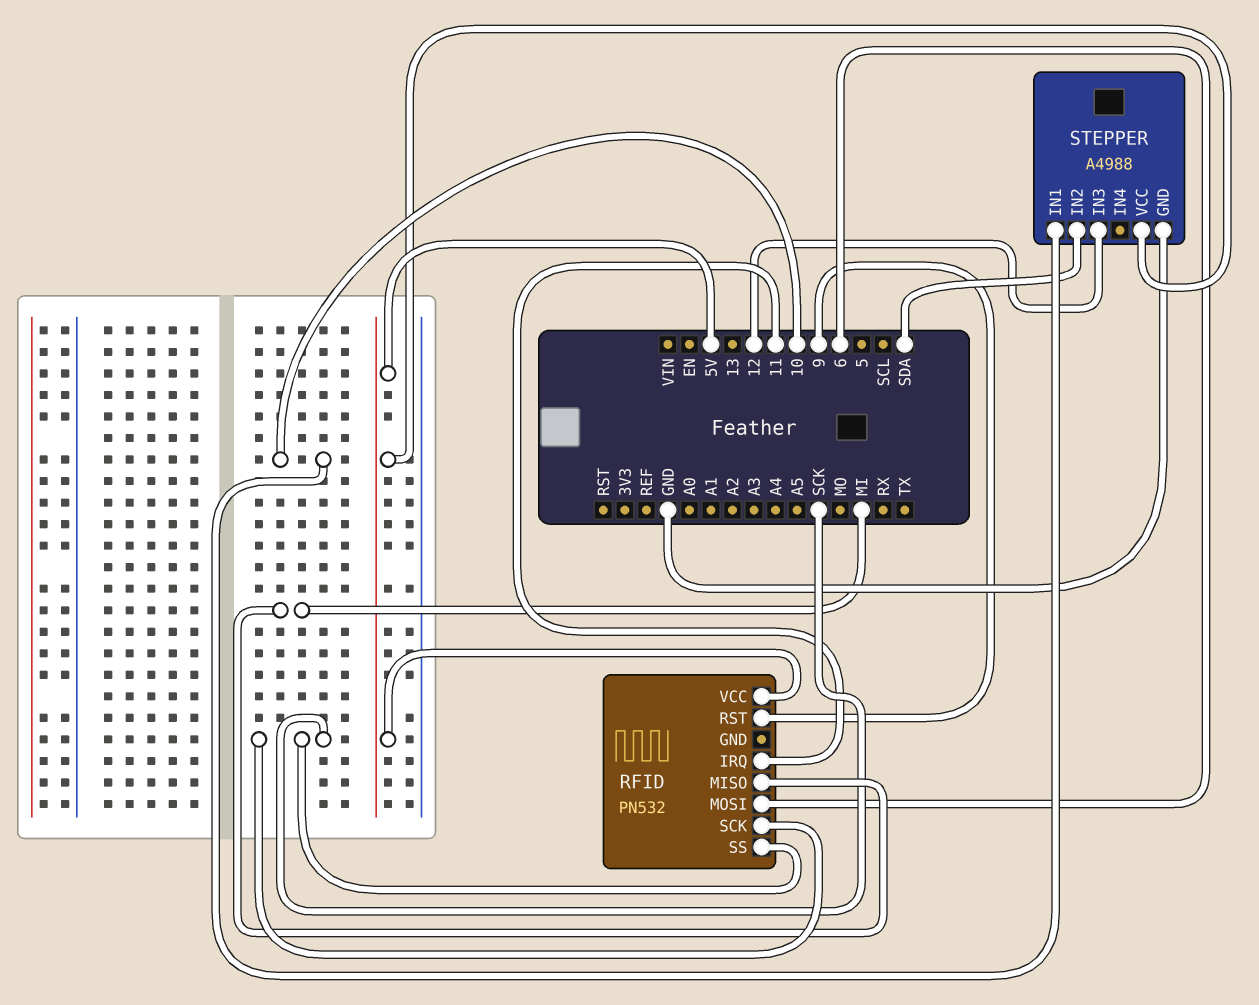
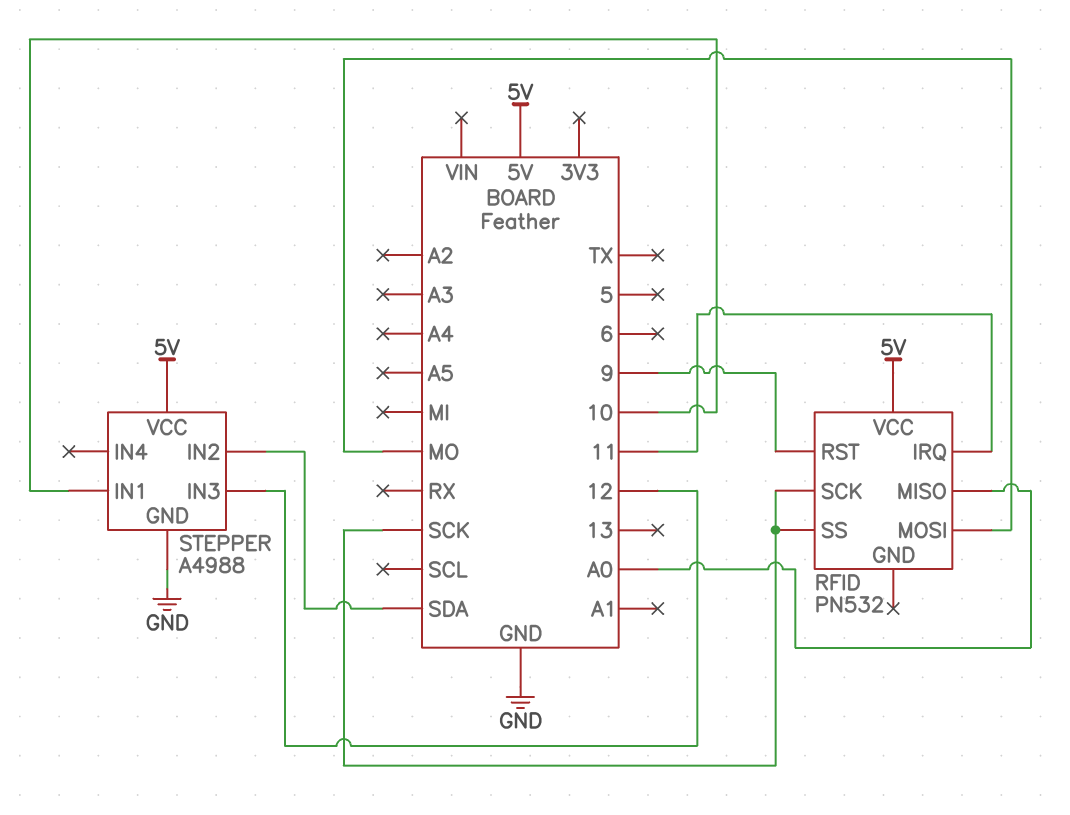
RFID pin MISO: MI -> A0
RFID pin MOSI: 6 -> MO

